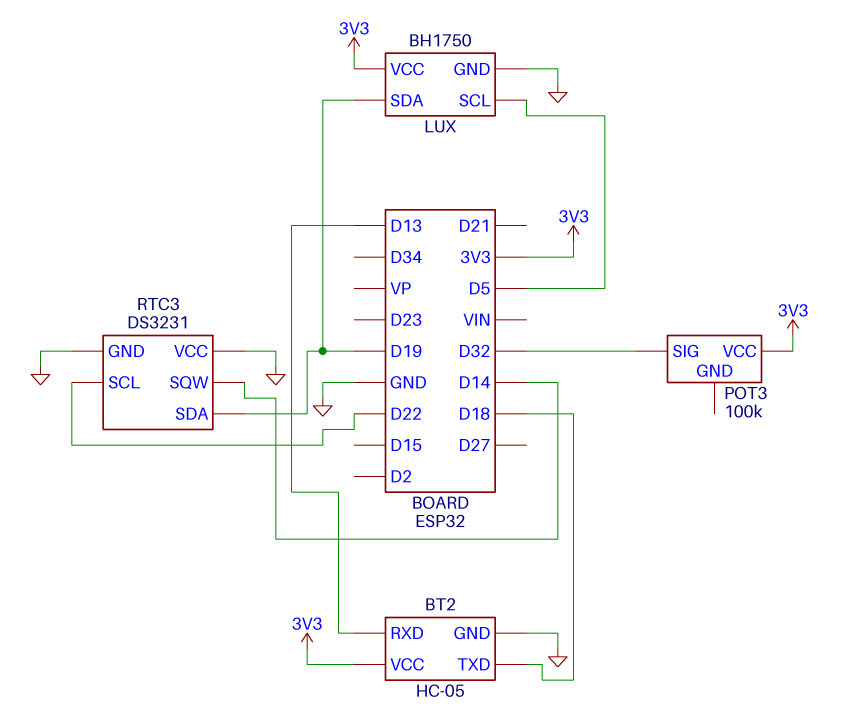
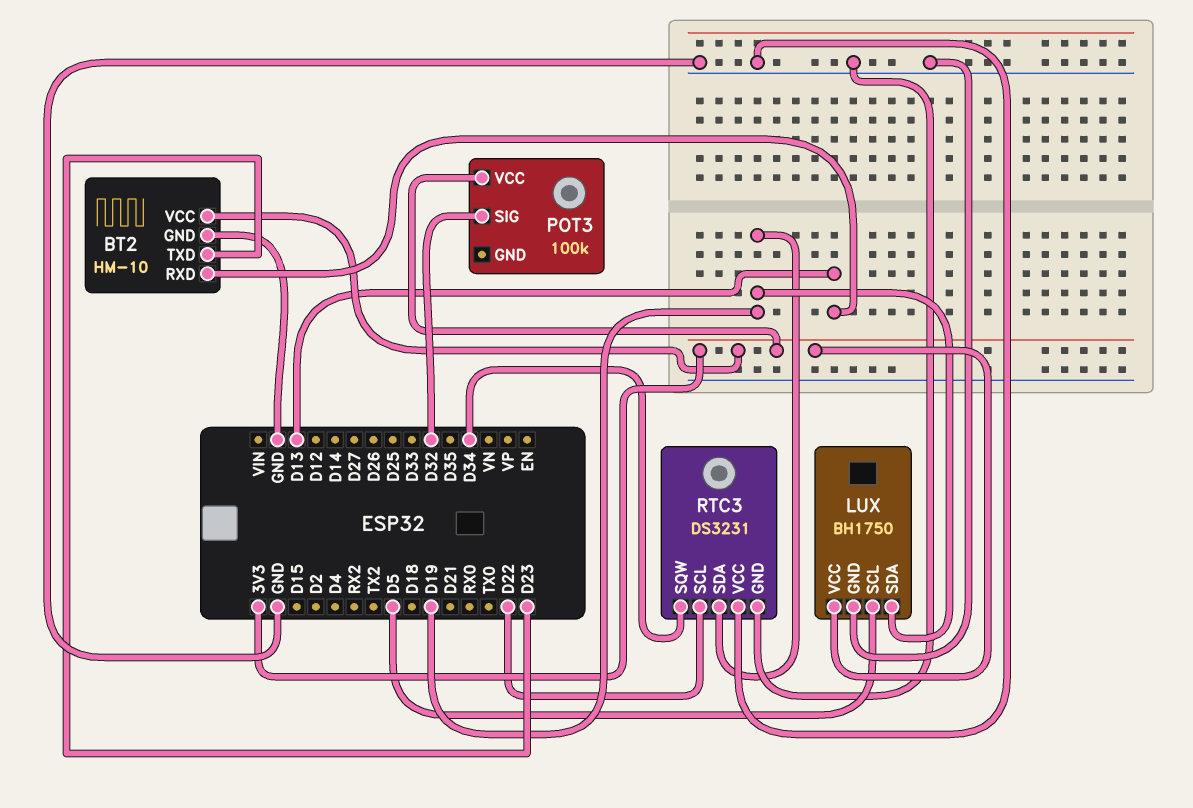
BT2: HC-05 -> HM-10
BT2 pin TXD: D18 -> D23
RTC3 pin SQW: D14 -> D34

